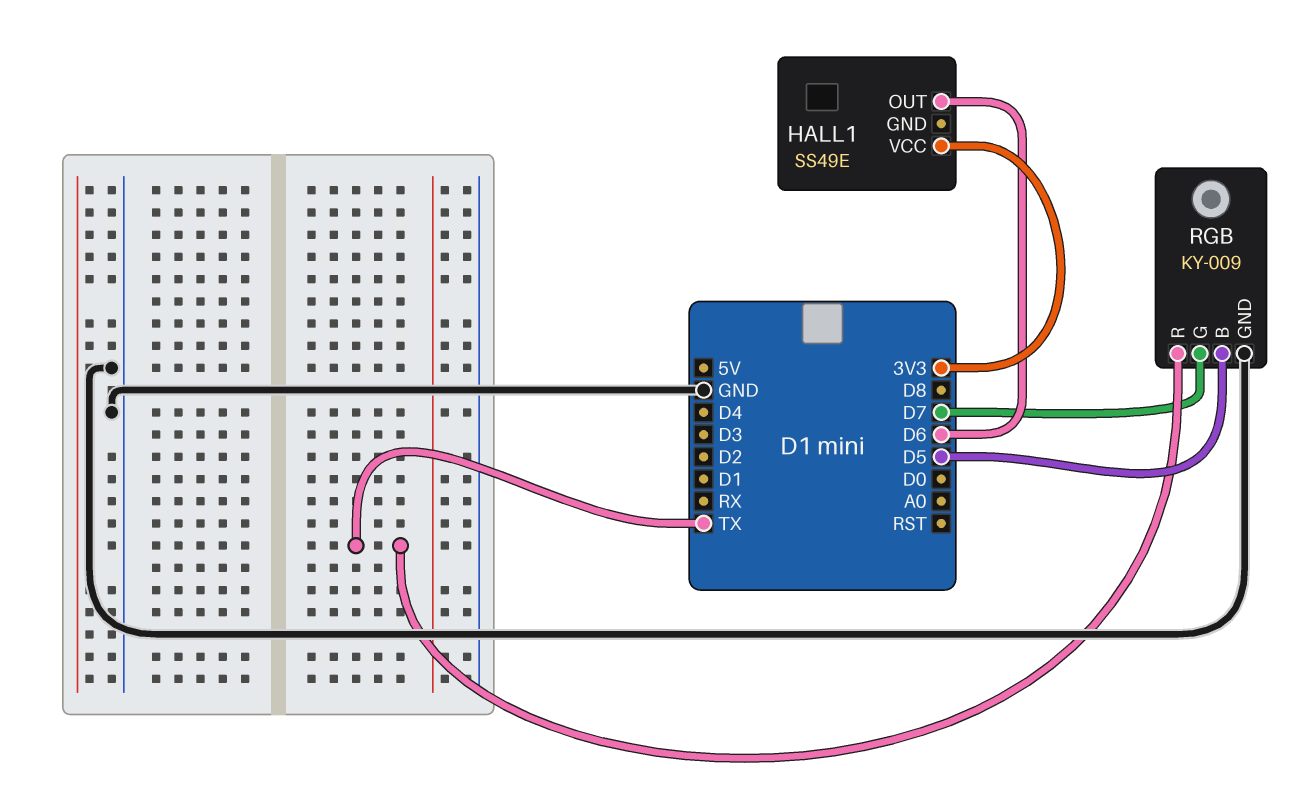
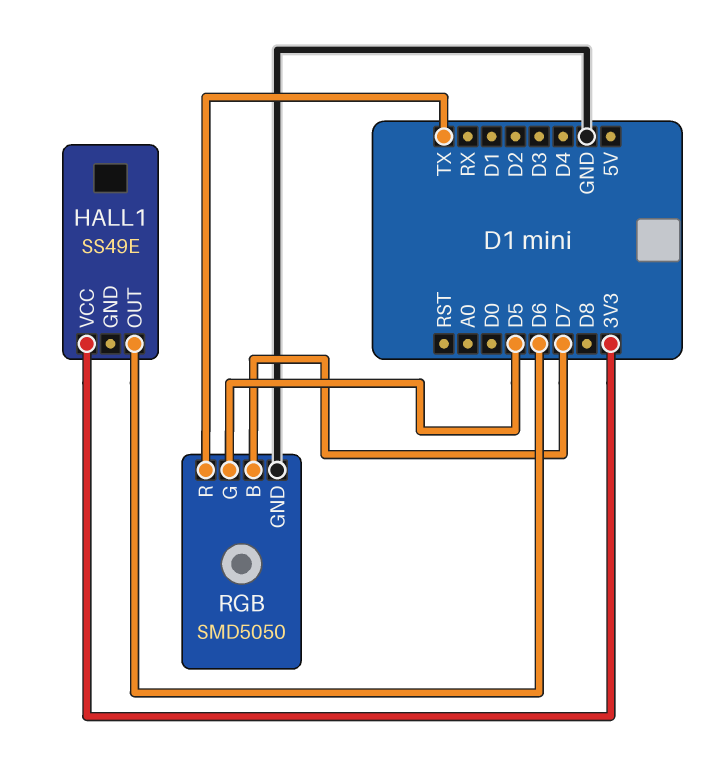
RGB: KY-009 -> SMD5050
RGB pin B: D5 -> D7
RGB pin G: D7 -> D5

